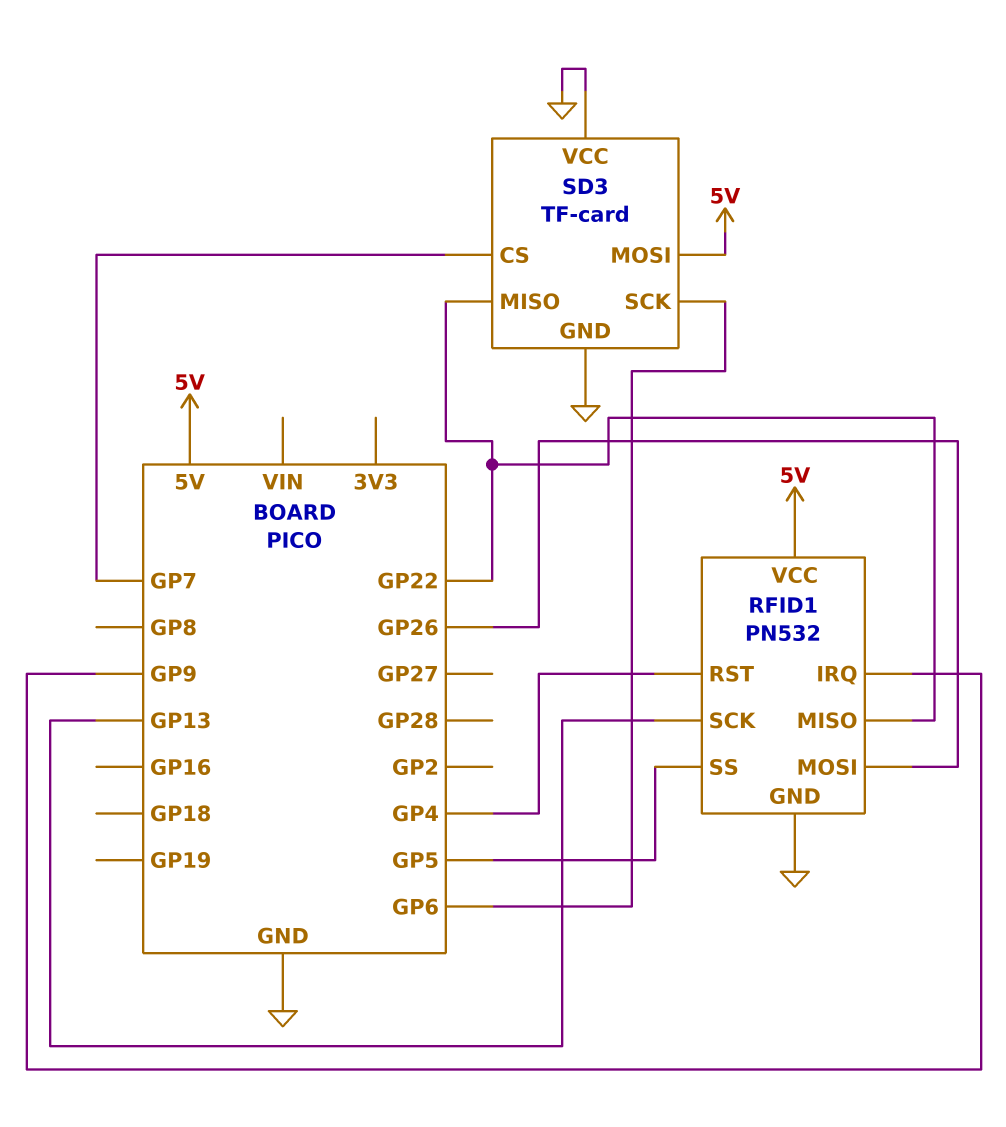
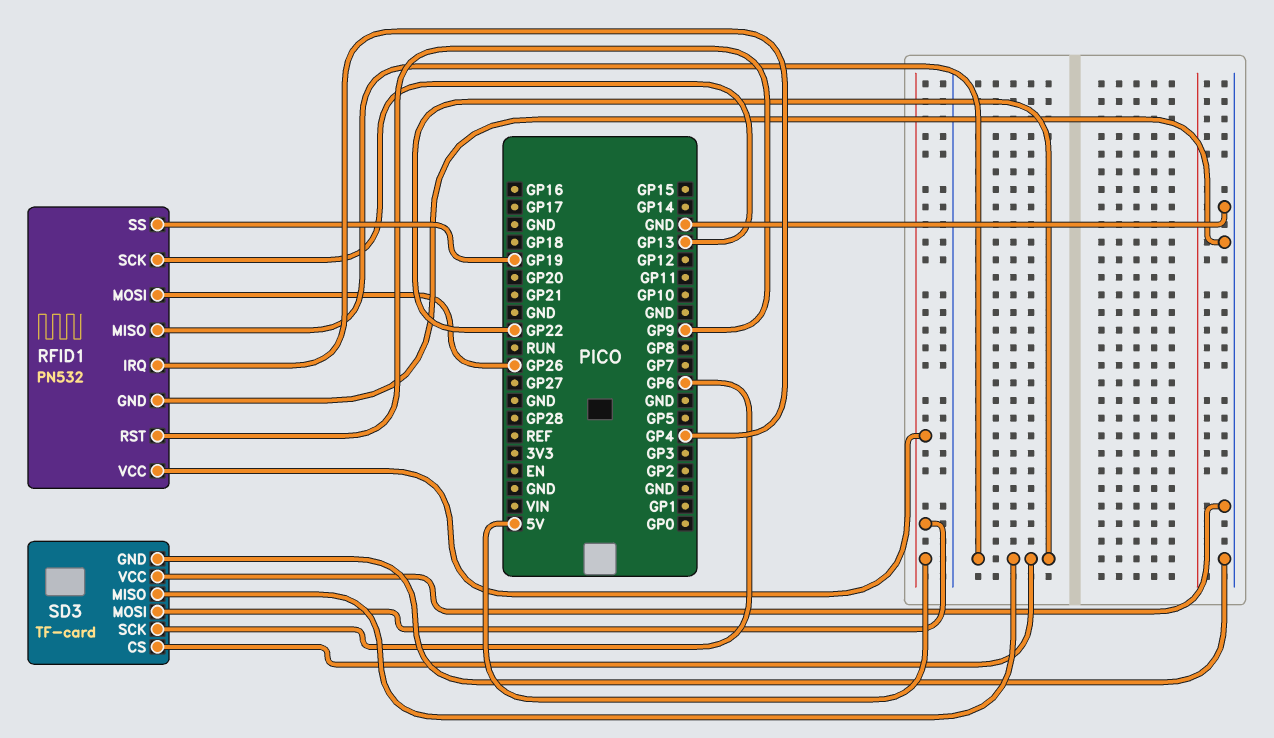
RFID1 pin IRQ: GP9 -> GP4
RFID1 pin RST: GP4 -> GP9
RFID1 pin SS: GP5 -> GP19
SD3 pin CS: GP7 -> GP22

